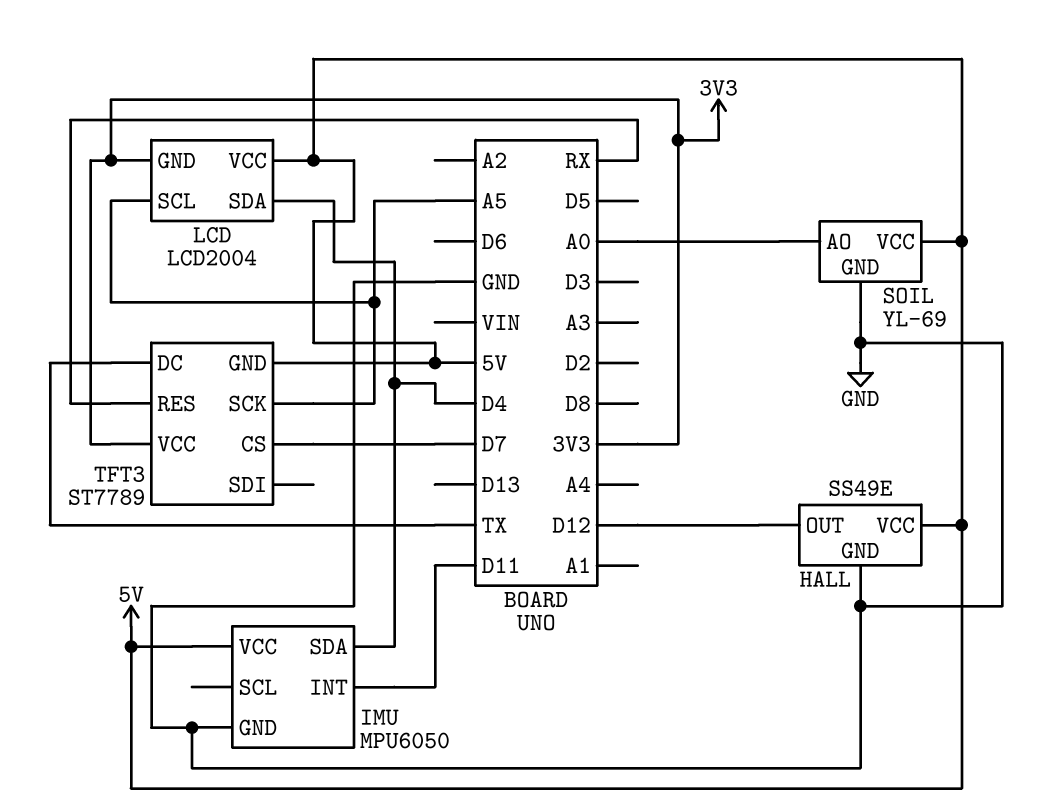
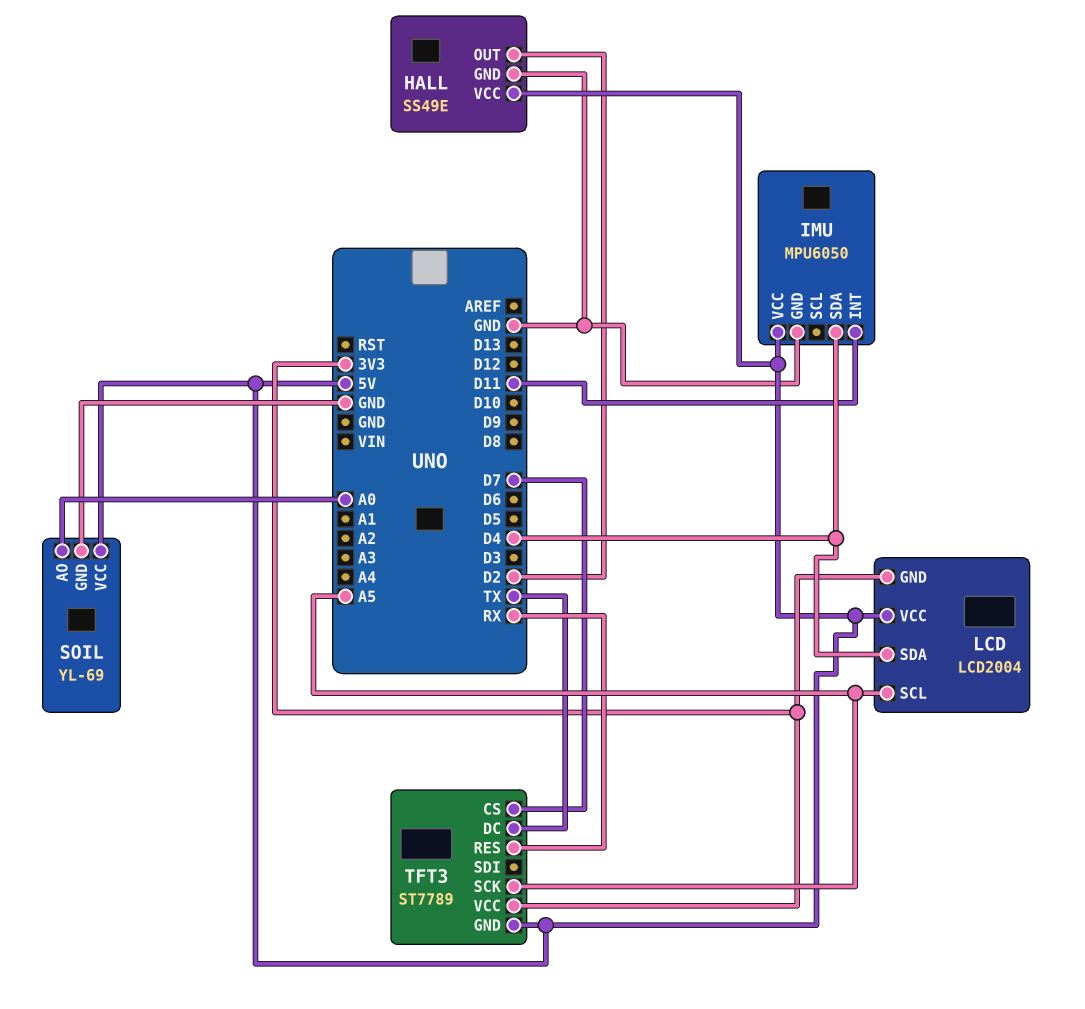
HALL pin OUT: D12 -> D2

